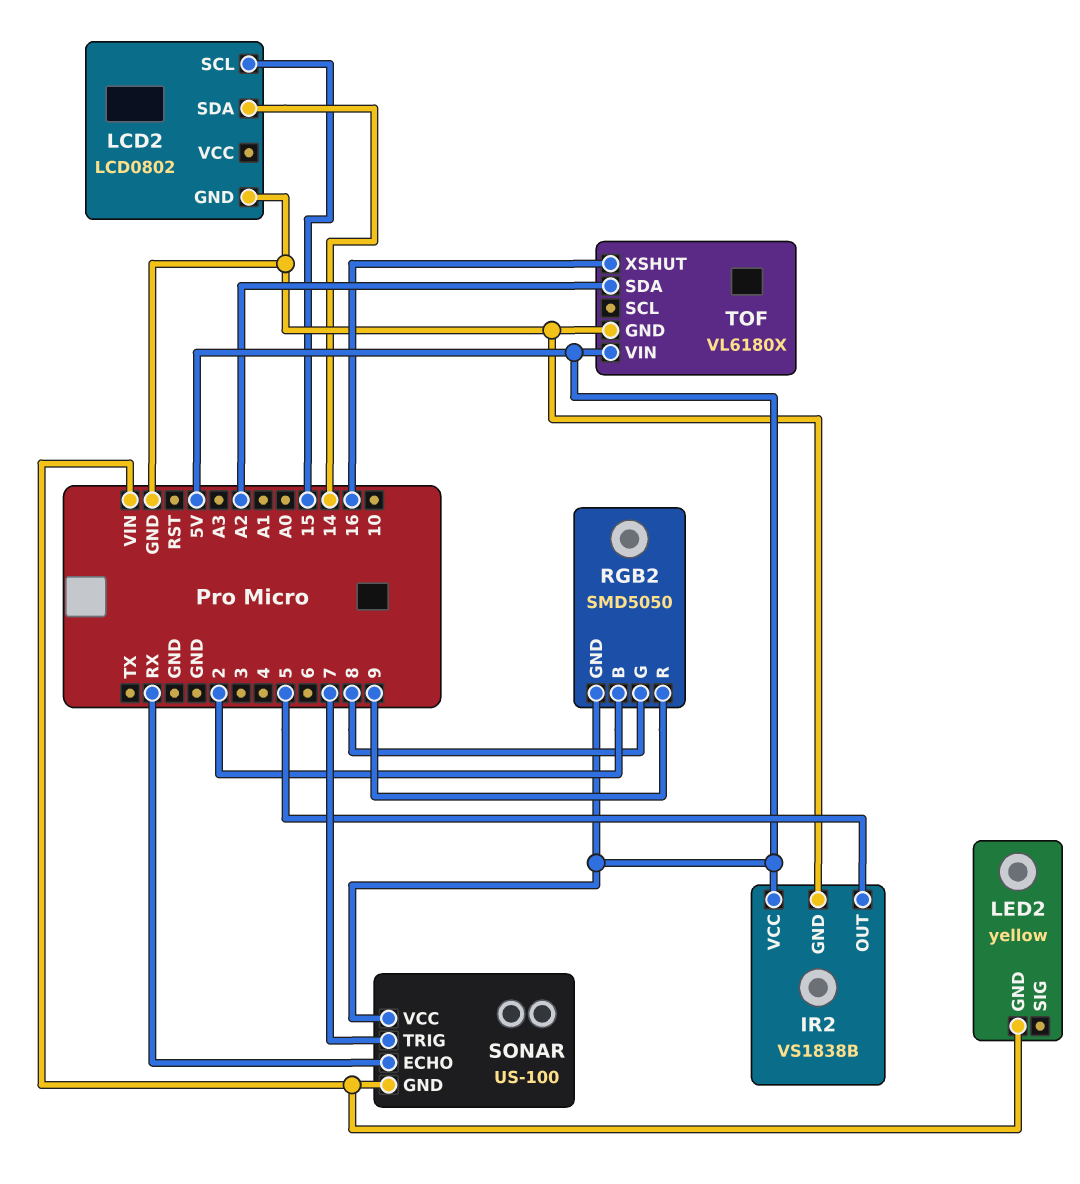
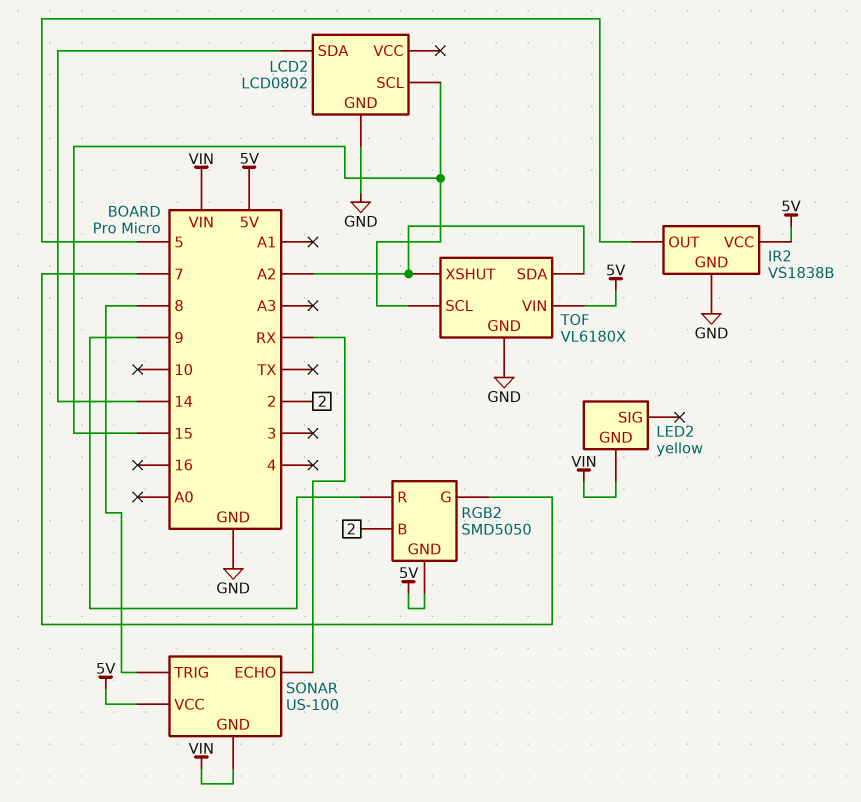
RGB2 pin G: 8 -> 7
SONAR pin TRIG: 7 -> 8
TOF pin SCL: none -> 15
TOF pin XSHUT: 16 -> A2

